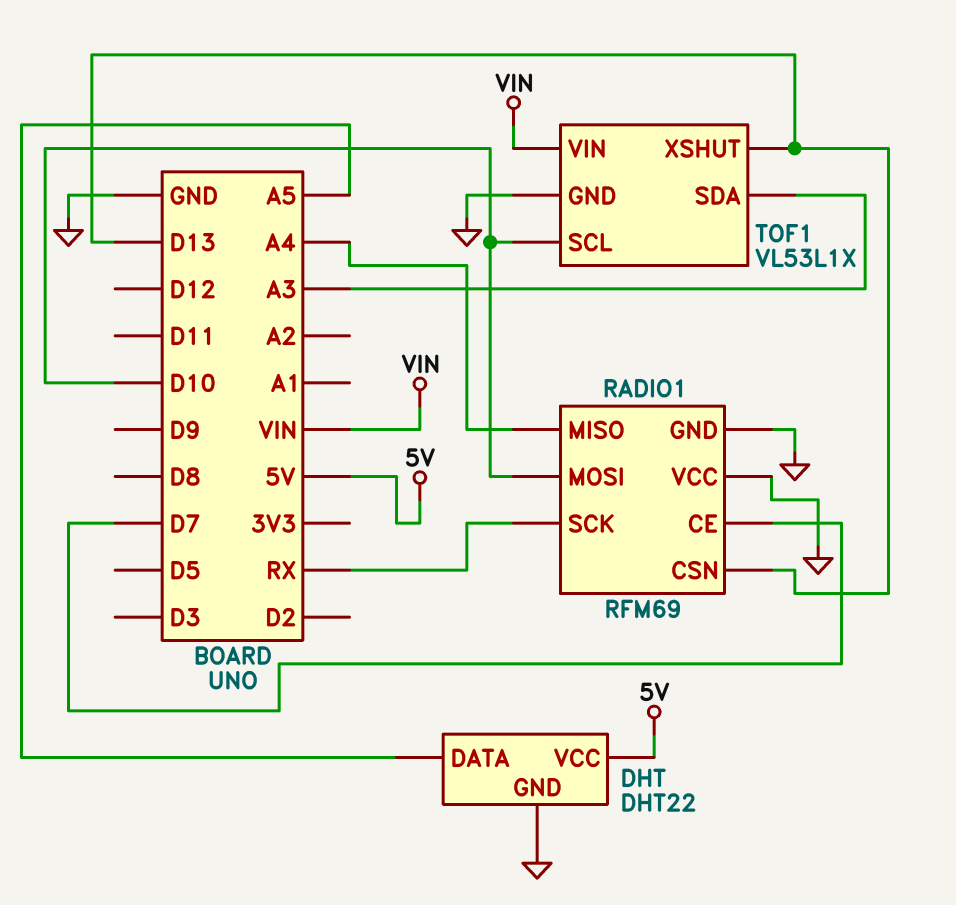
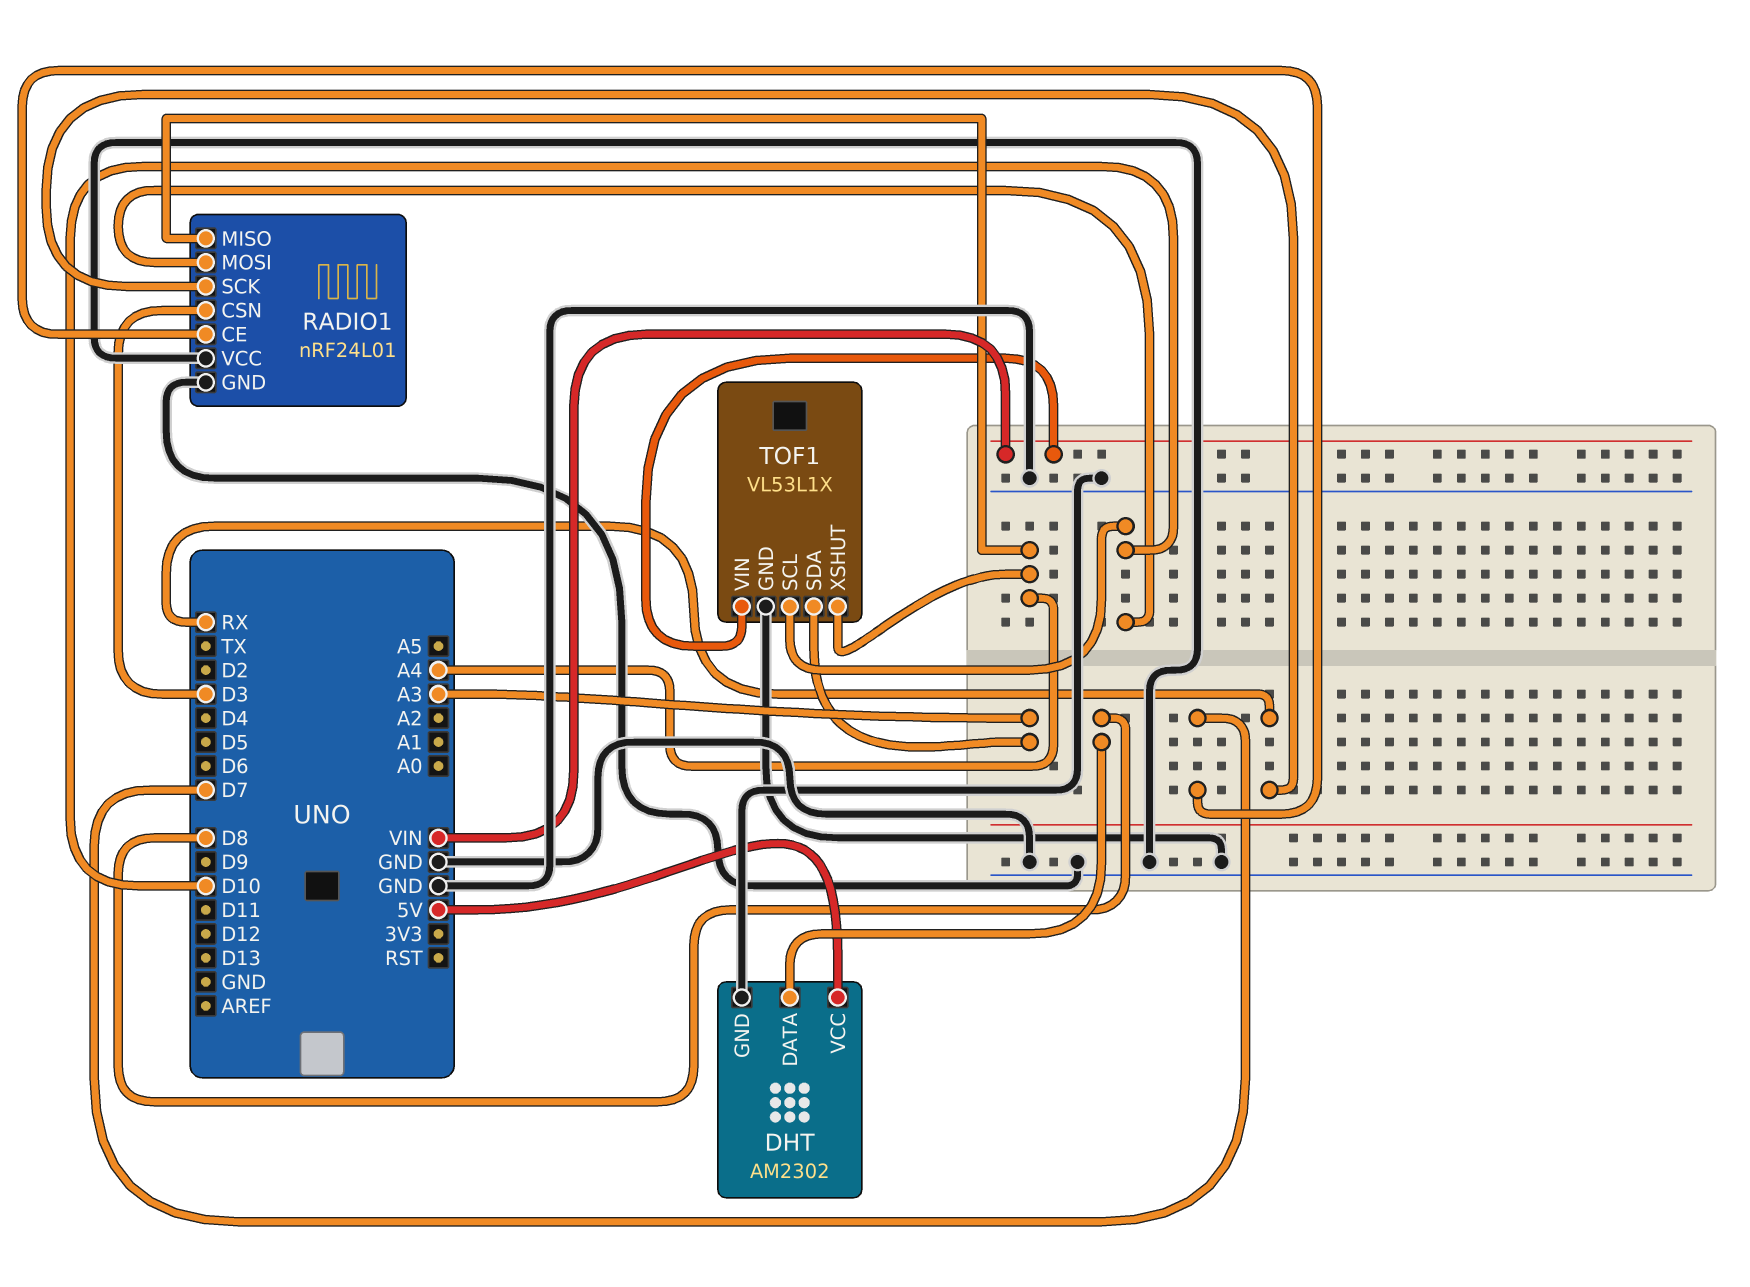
DHT: DHT22 -> AM2302
DHT pin DATA: A5 -> D8
RADIO1: RFM69 -> nRF24L01
RADIO1 pin CSN: D13 -> D3
TOF1 pin XSHUT: D13 -> A4

